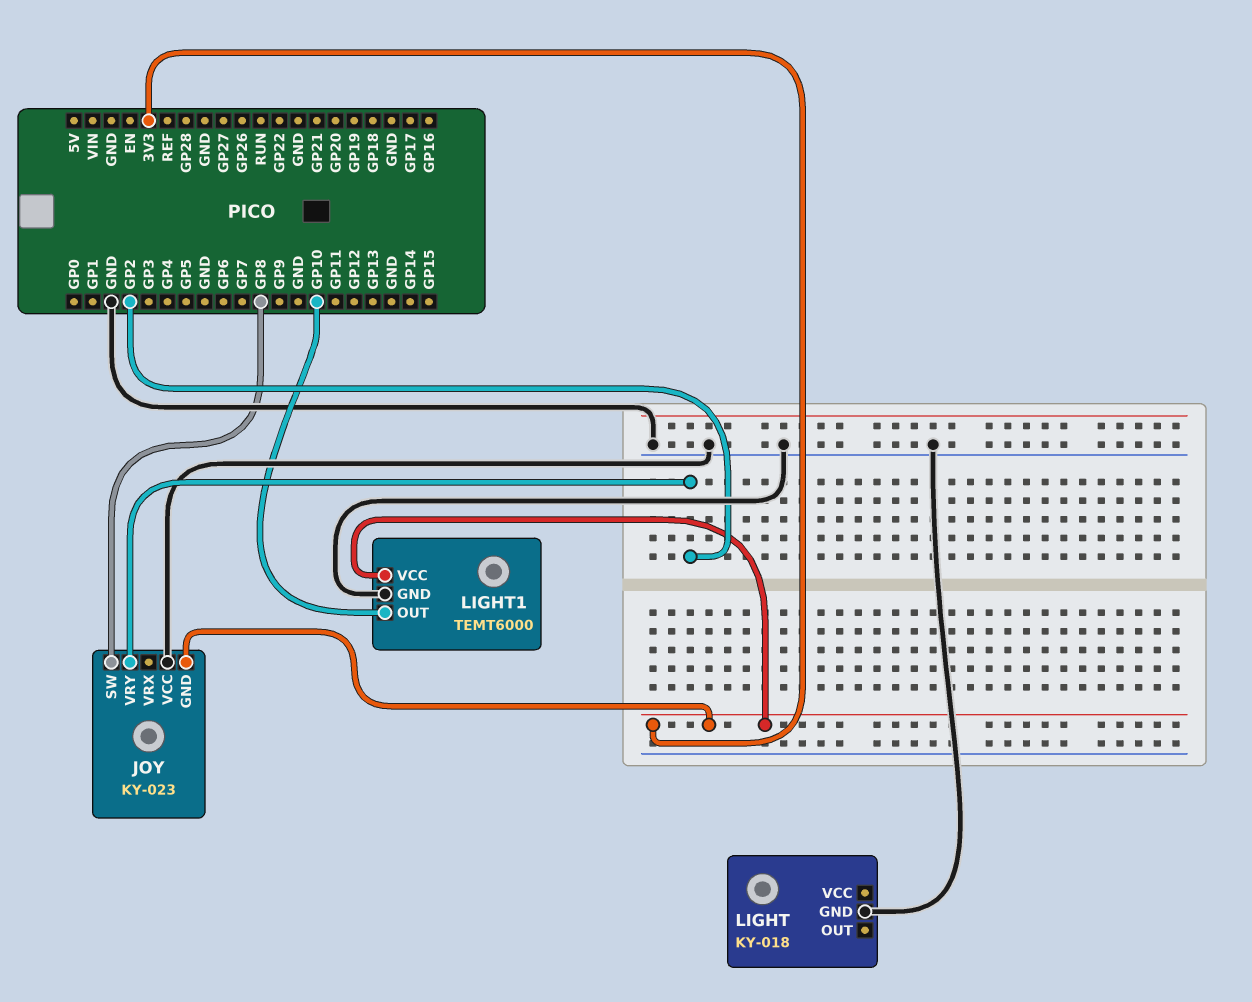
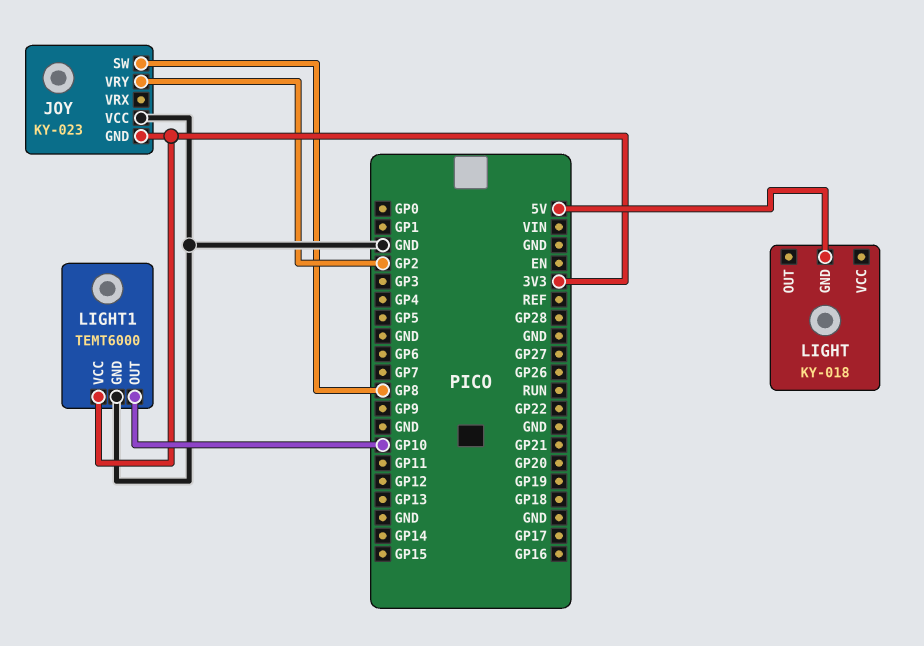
LIGHT pin GND: GND -> 5V

